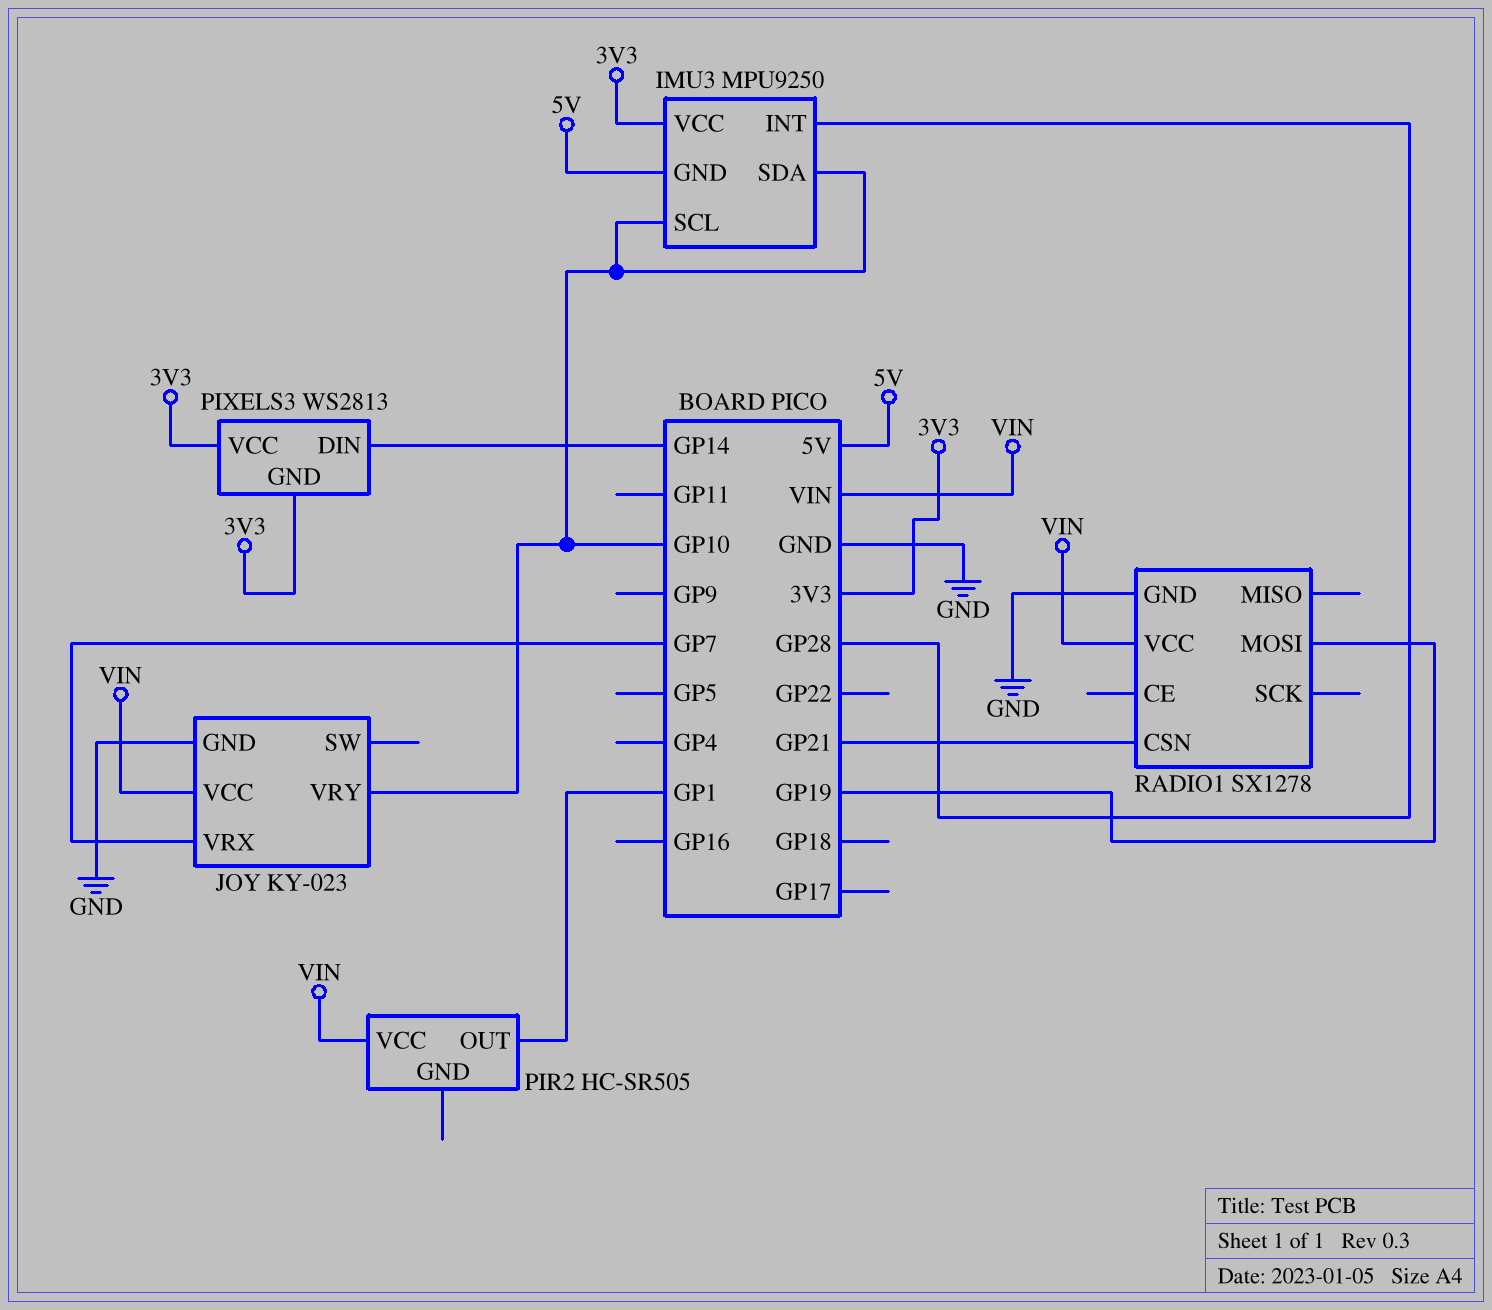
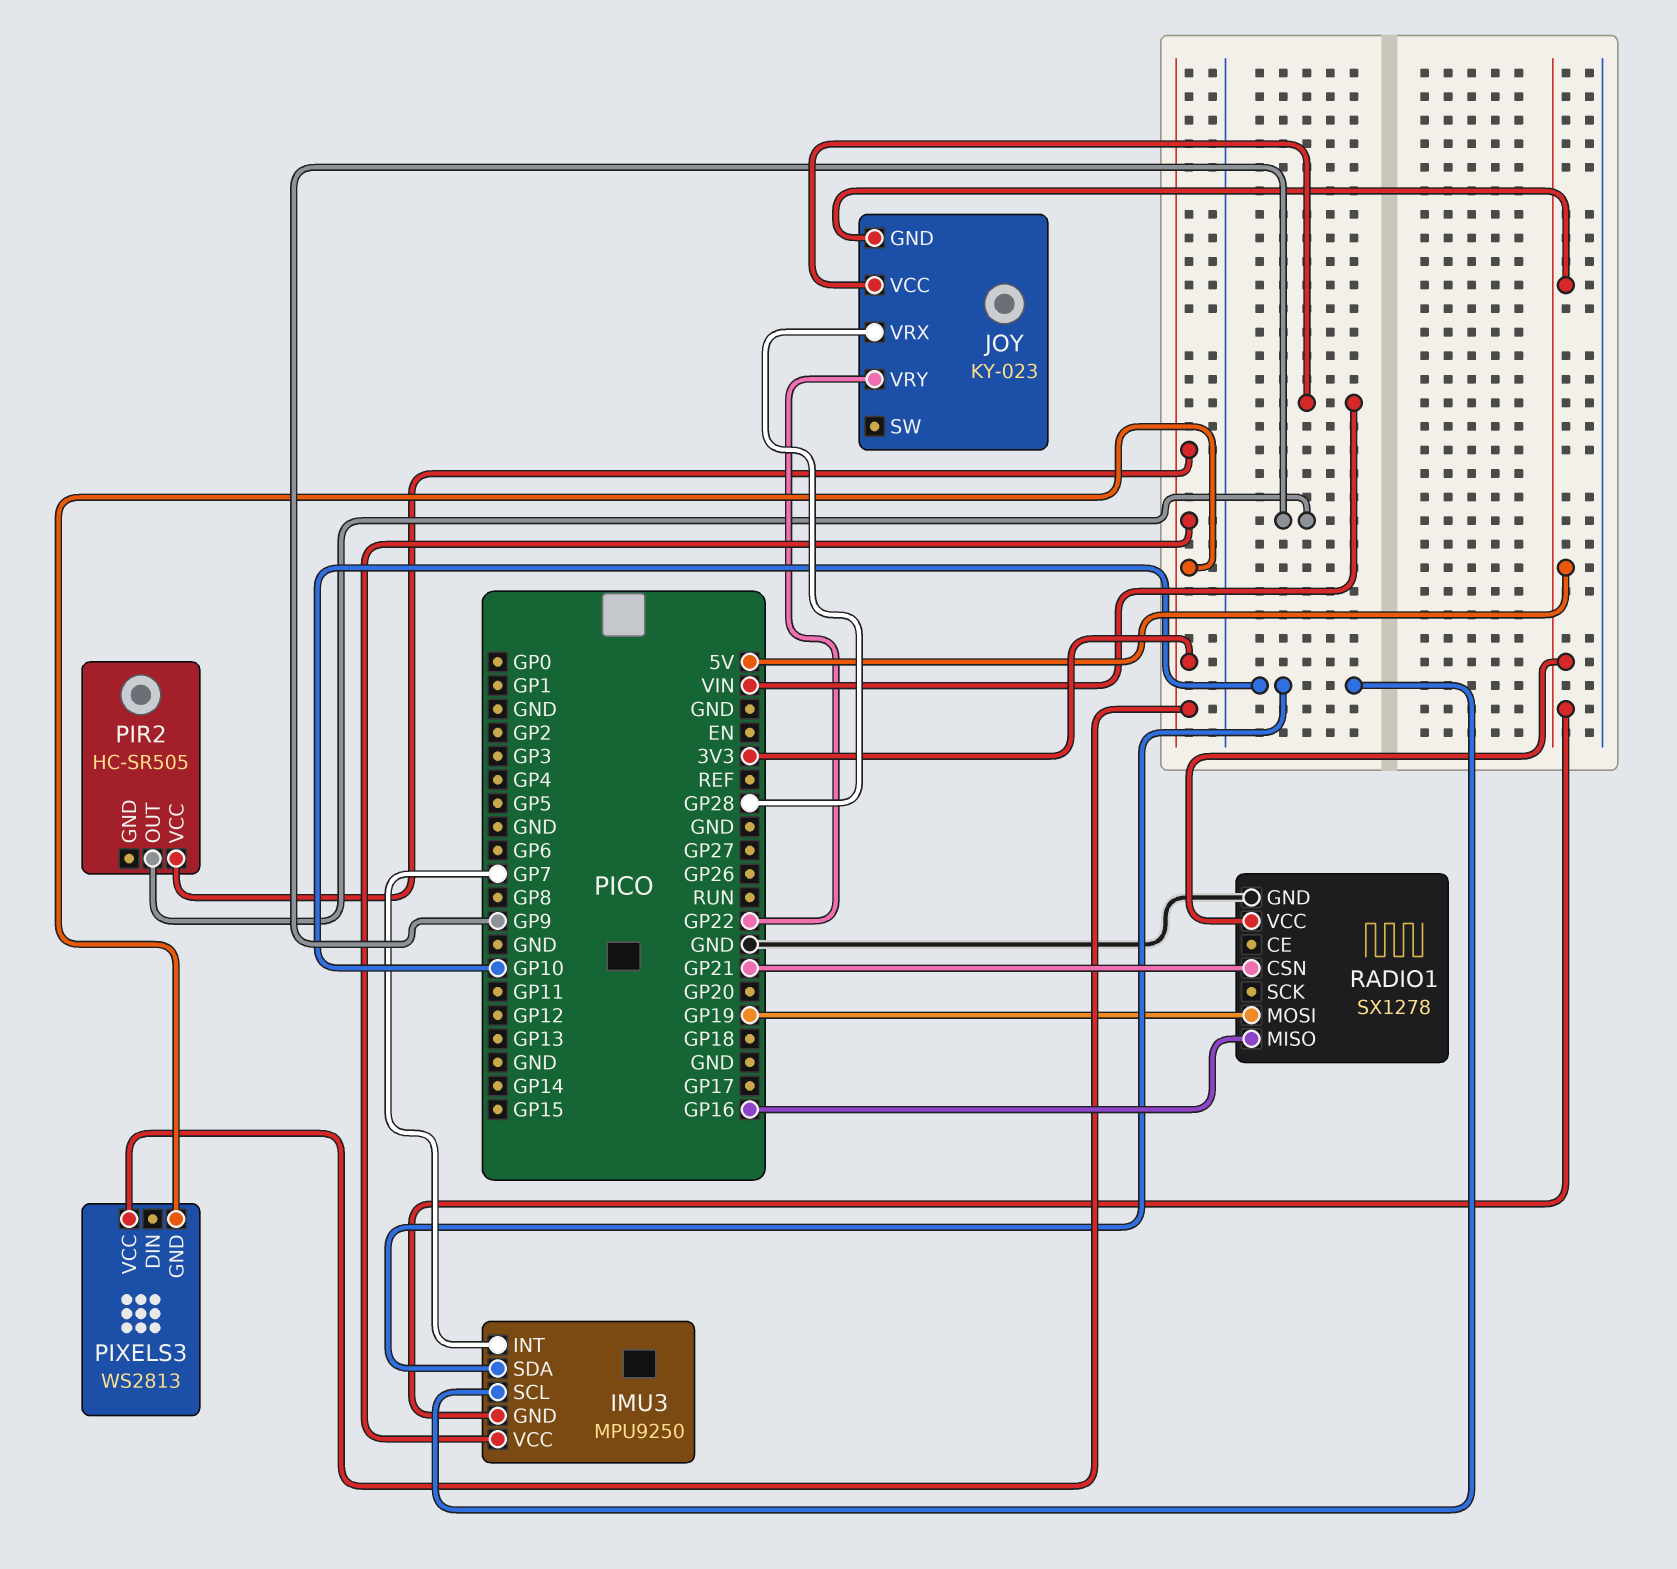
IMU3 pin INT: GP28 -> GP7
JOY pin GND: GND -> 5V
JOY pin VRX: GP7 -> GP28
JOY pin VRY: GP10 -> GP22
PIR2 pin OUT: GP1 -> GP9
PIR2 pin VCC: VIN -> 3V3
PIXELS3 pin DIN: GP14 -> none
RADIO1 pin MISO: none -> GP16
RADIO1 pin VCC: VIN -> 5V

